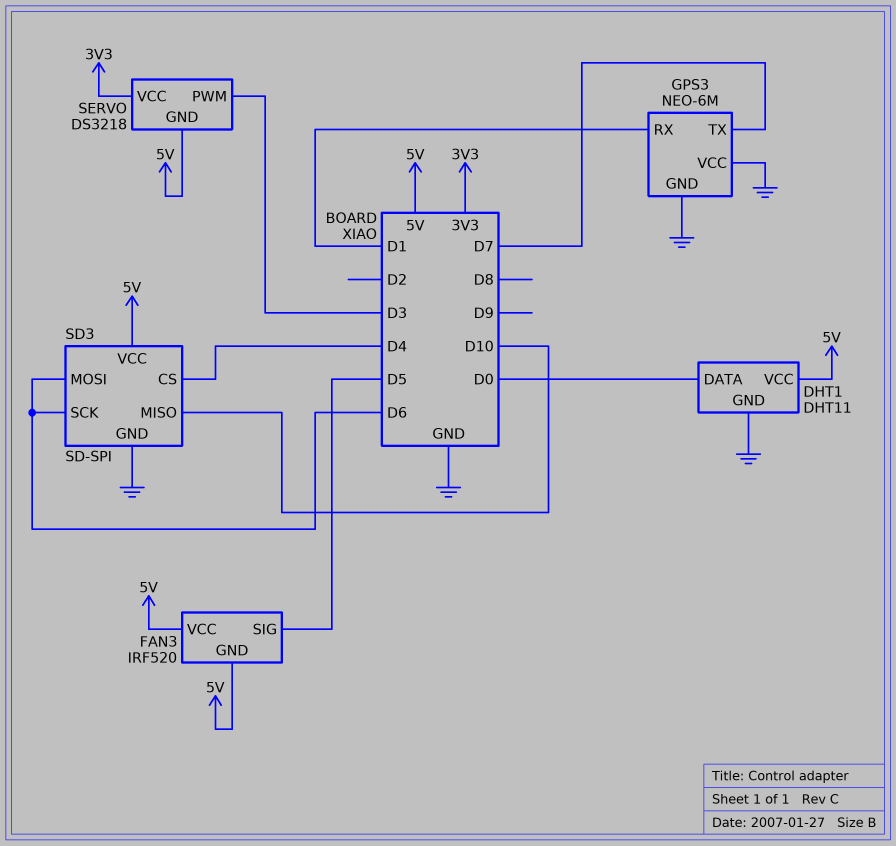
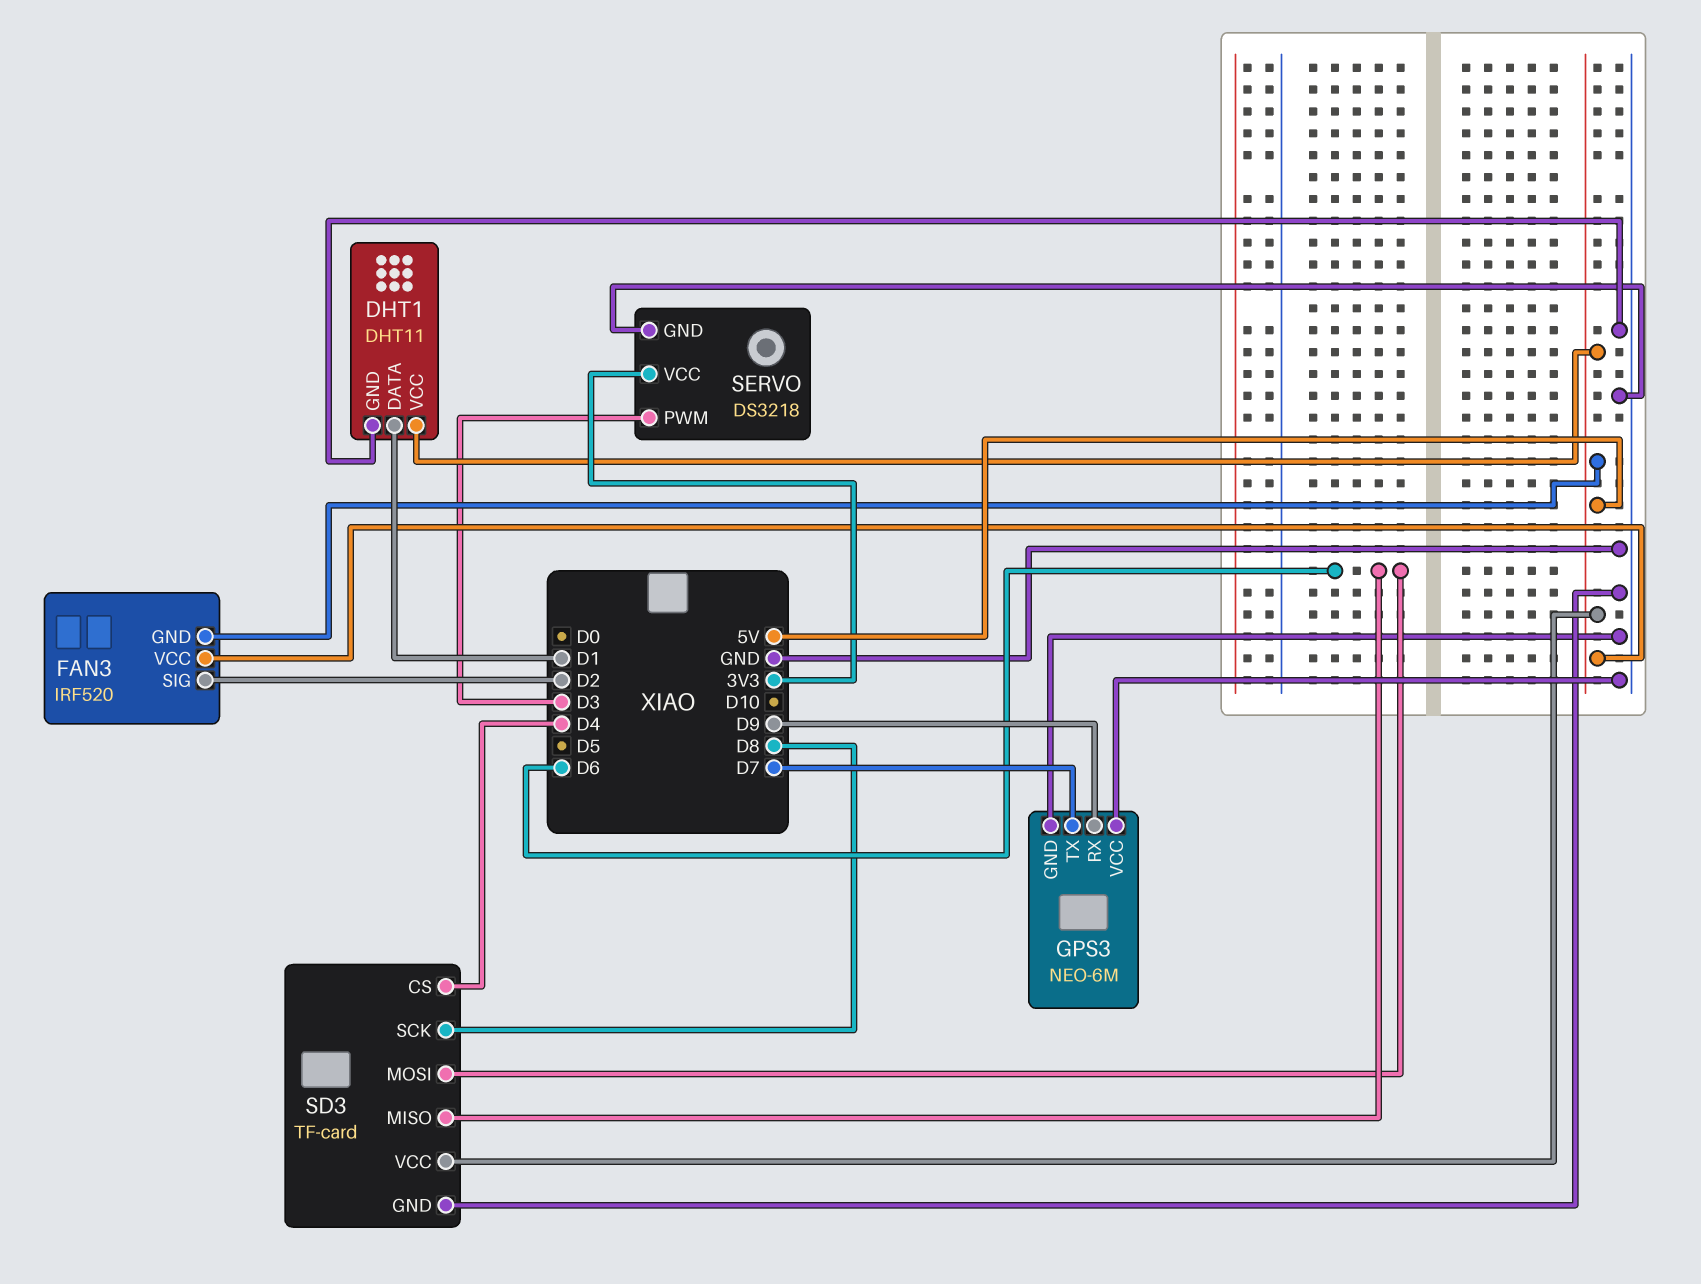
DHT1 pin DATA: D0 -> D1
FAN3 pin SIG: D5 -> D2
GPS3 pin RX: D1 -> D9
SD3: SD-SPI -> TF-card
SD3 pin MISO: D10 -> D6
SD3 pin SCK: D6 -> D8
SERVO pin GND: 5V -> GND

